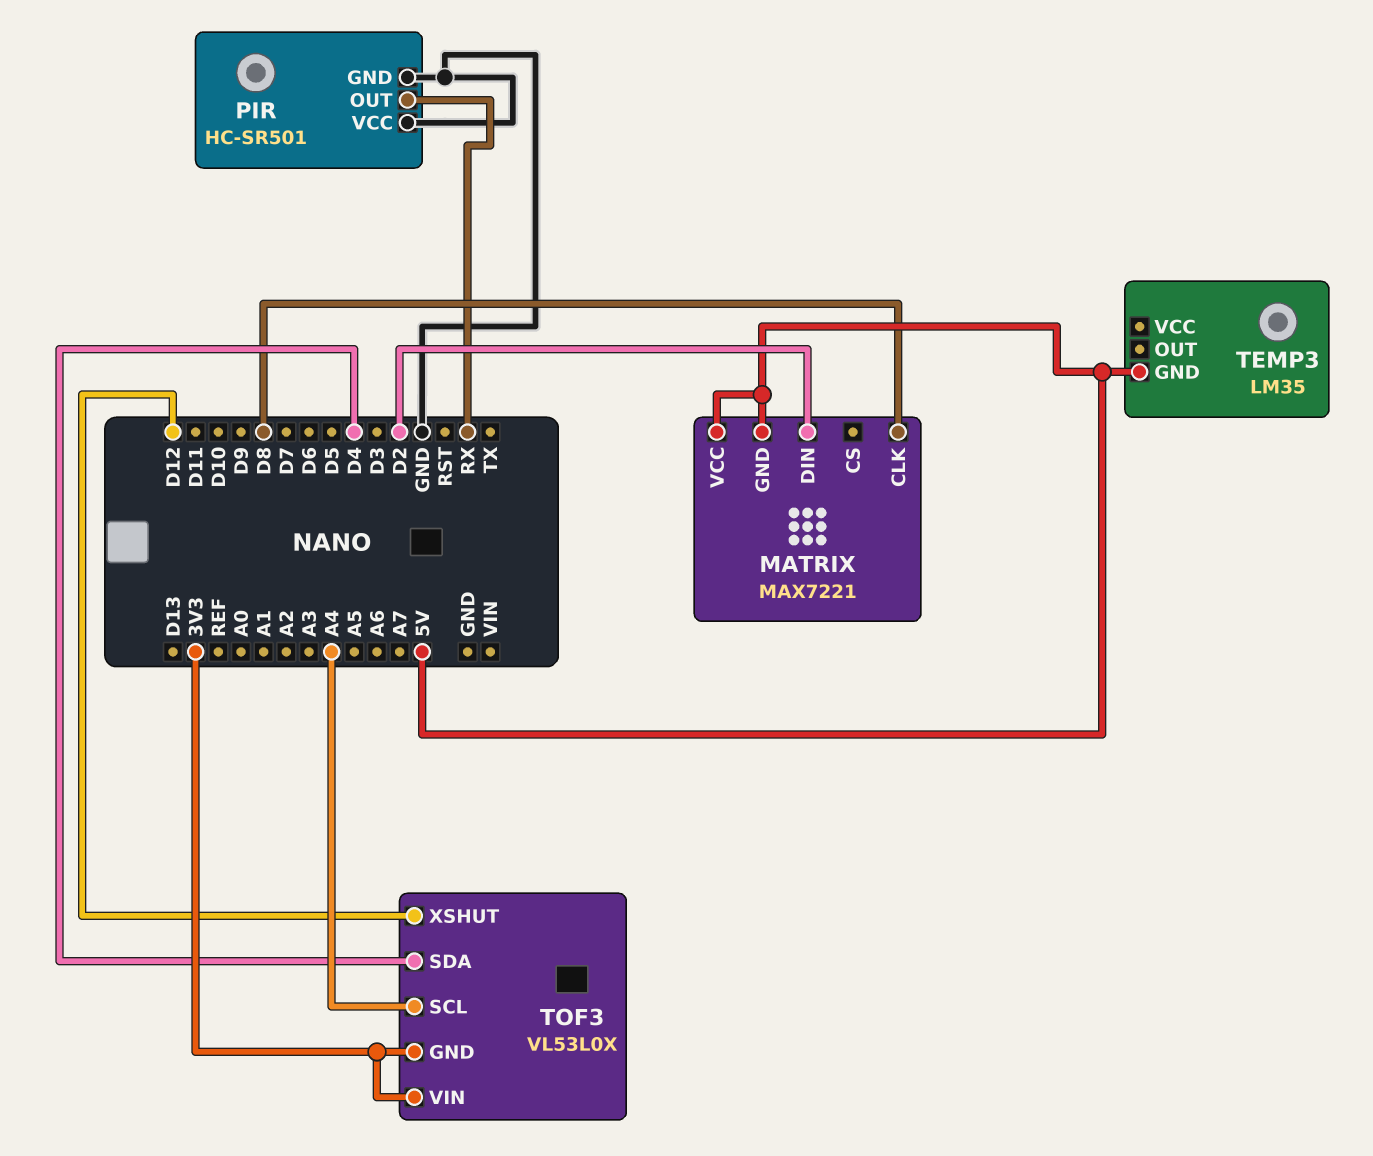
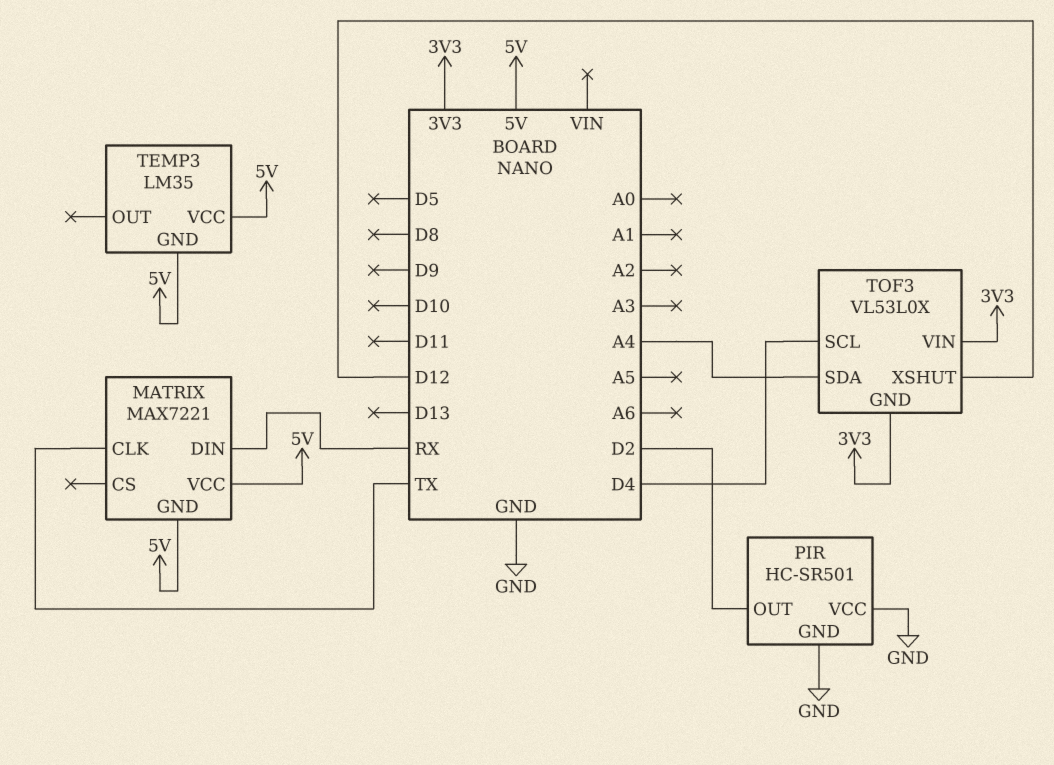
MATRIX pin CLK: D8 -> TX
MATRIX pin DIN: D2 -> RX
PIR pin OUT: RX -> D2
TEMP3 pin VCC: none -> 5V
TOF3 pin SCL: A4 -> D4
TOF3 pin SDA: D4 -> A4

